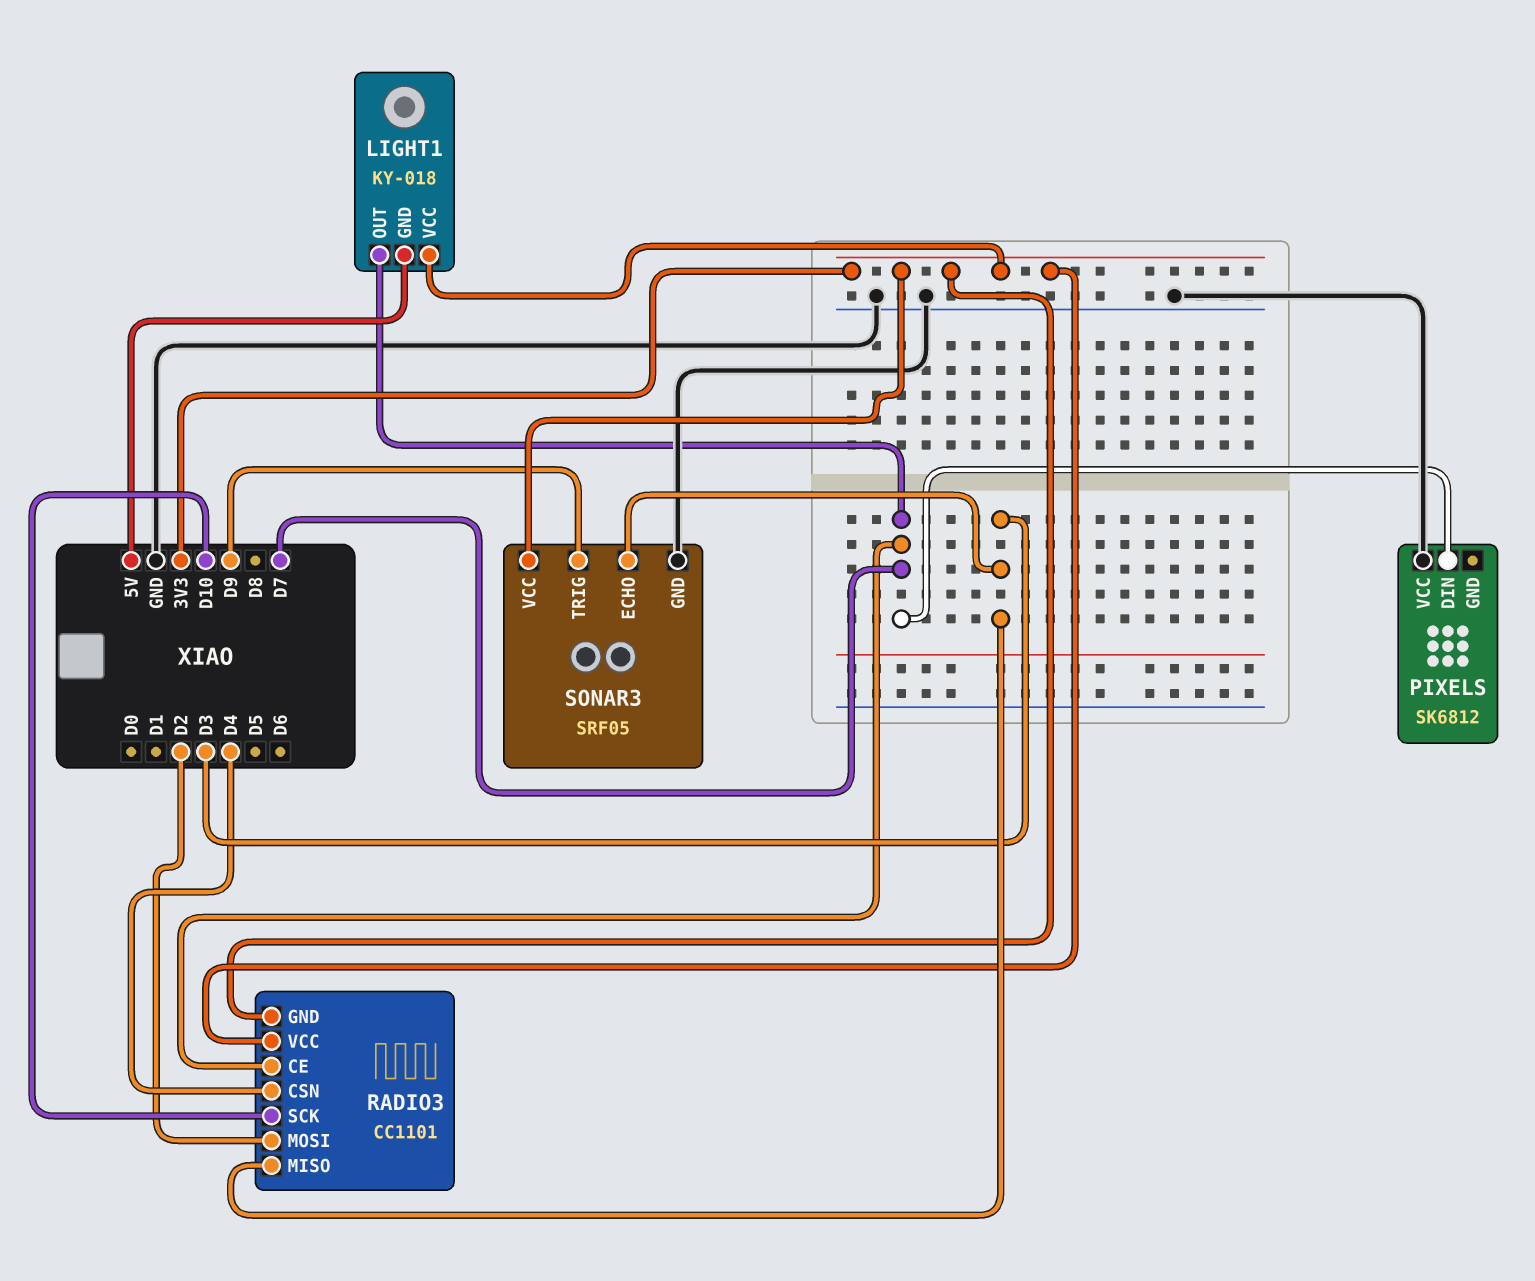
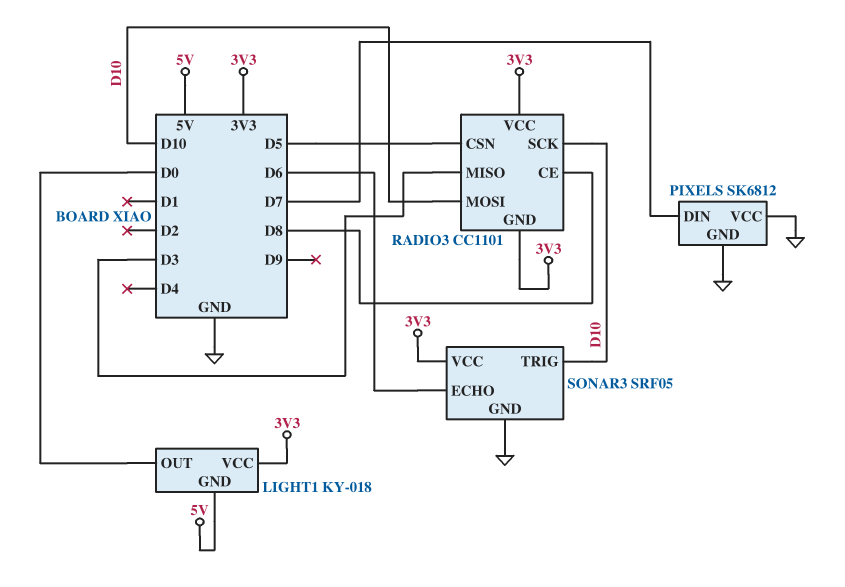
LIGHT1 pin OUT: D7 -> D0
PIXELS pin GND: none -> GND
RADIO3 pin CE: D7 -> D8
RADIO3 pin CSN: D4 -> D5
RADIO3 pin MOSI: D2 -> D10
SONAR3 pin ECHO: D3 -> D6
SONAR3 pin TRIG: D9 -> D10

